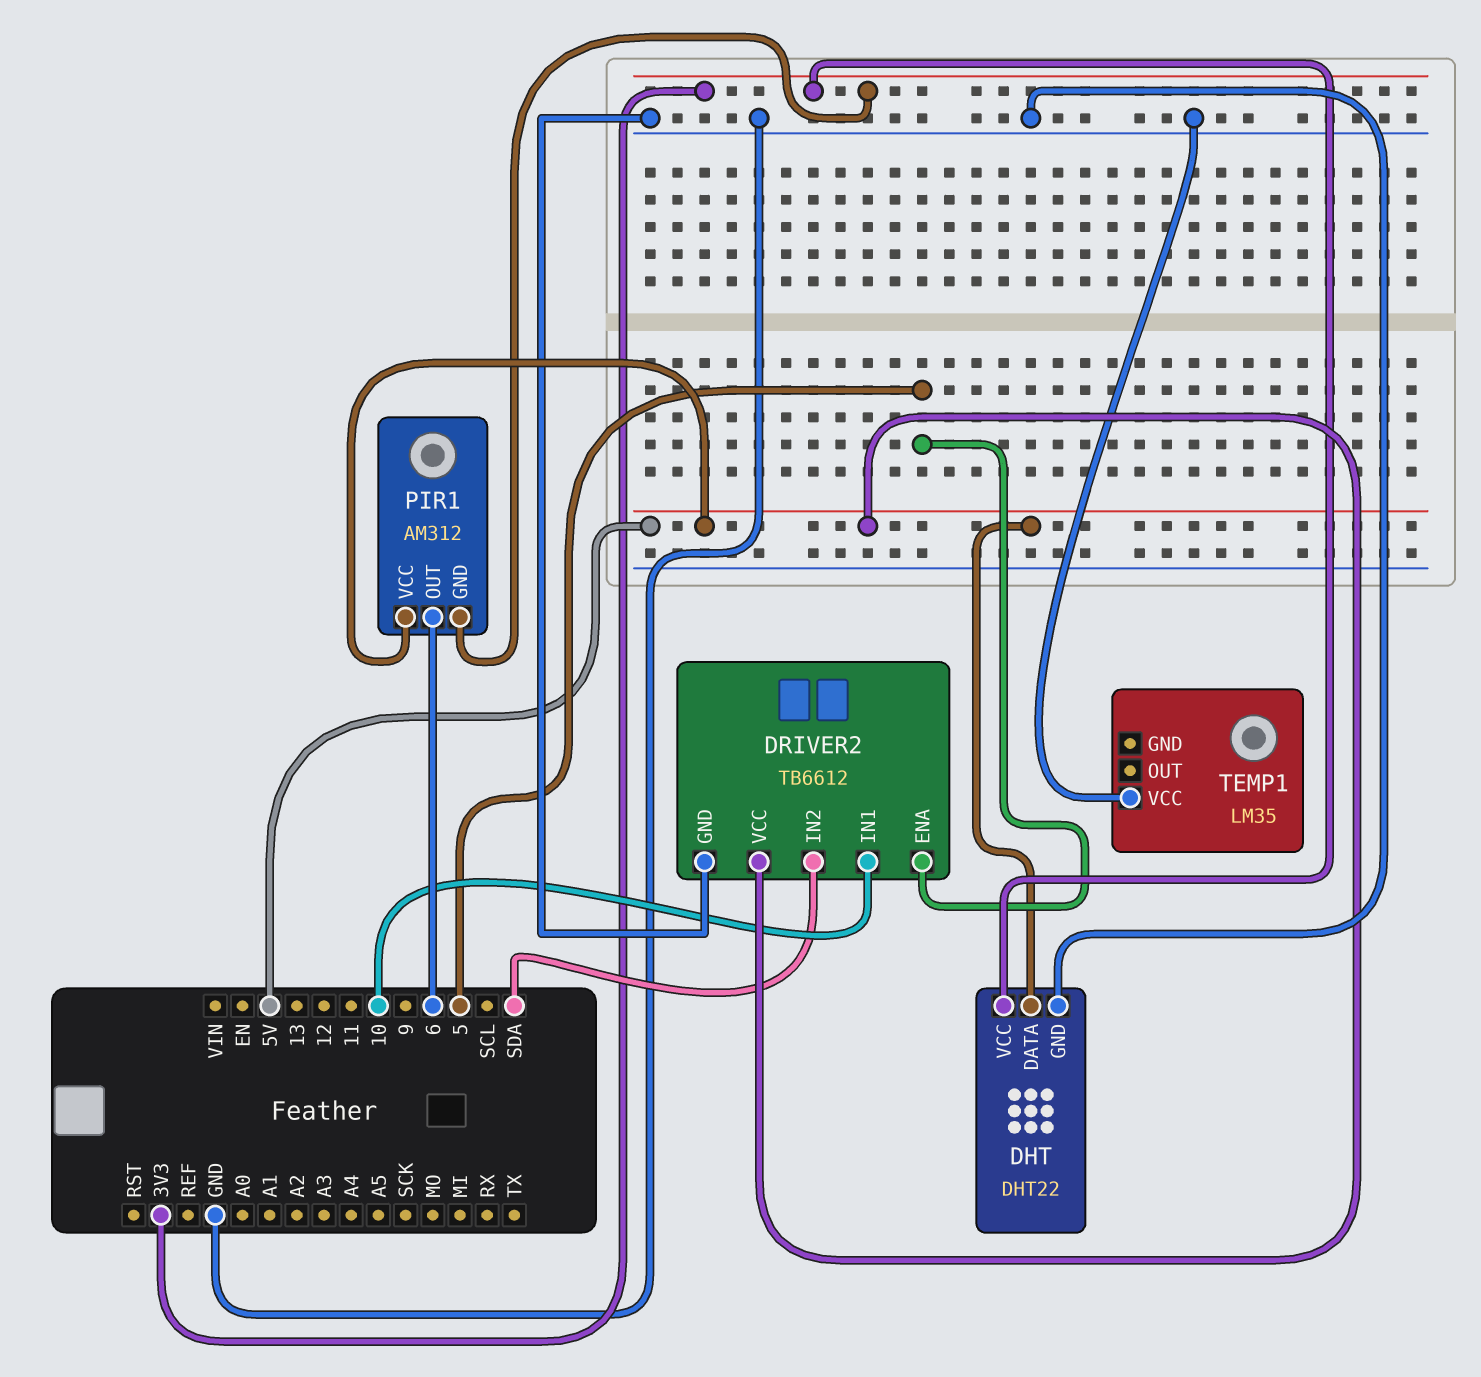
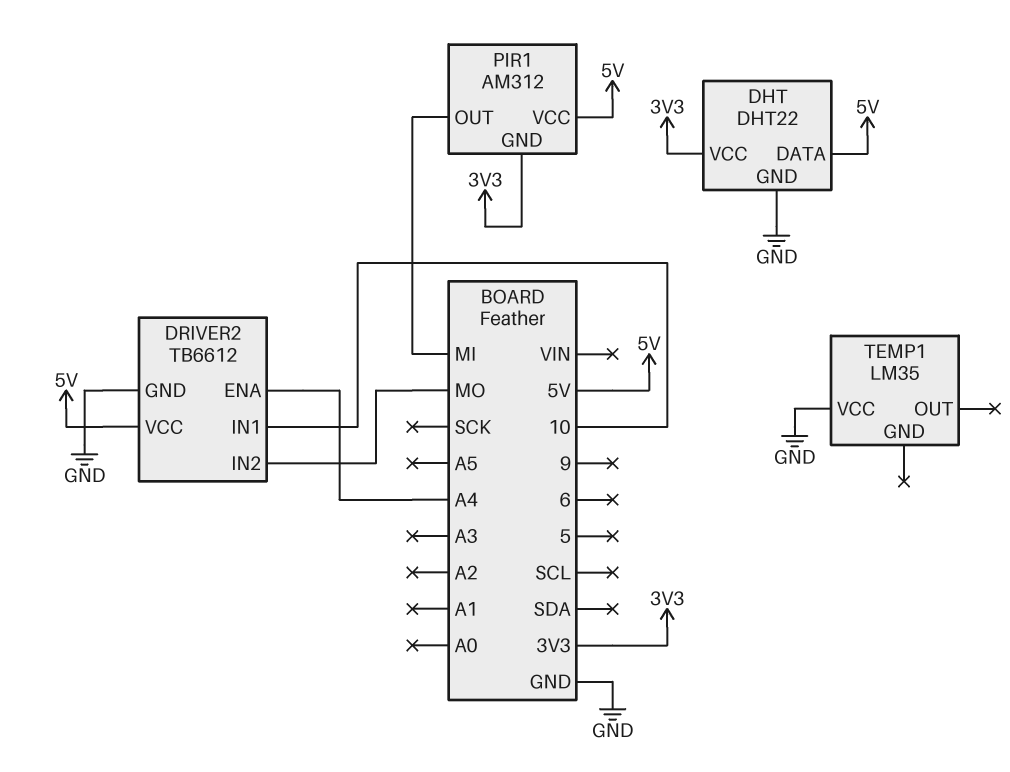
DRIVER2 pin ENA: 5 -> A4
DRIVER2 pin IN2: SDA -> MO
PIR1 pin OUT: 6 -> MI

